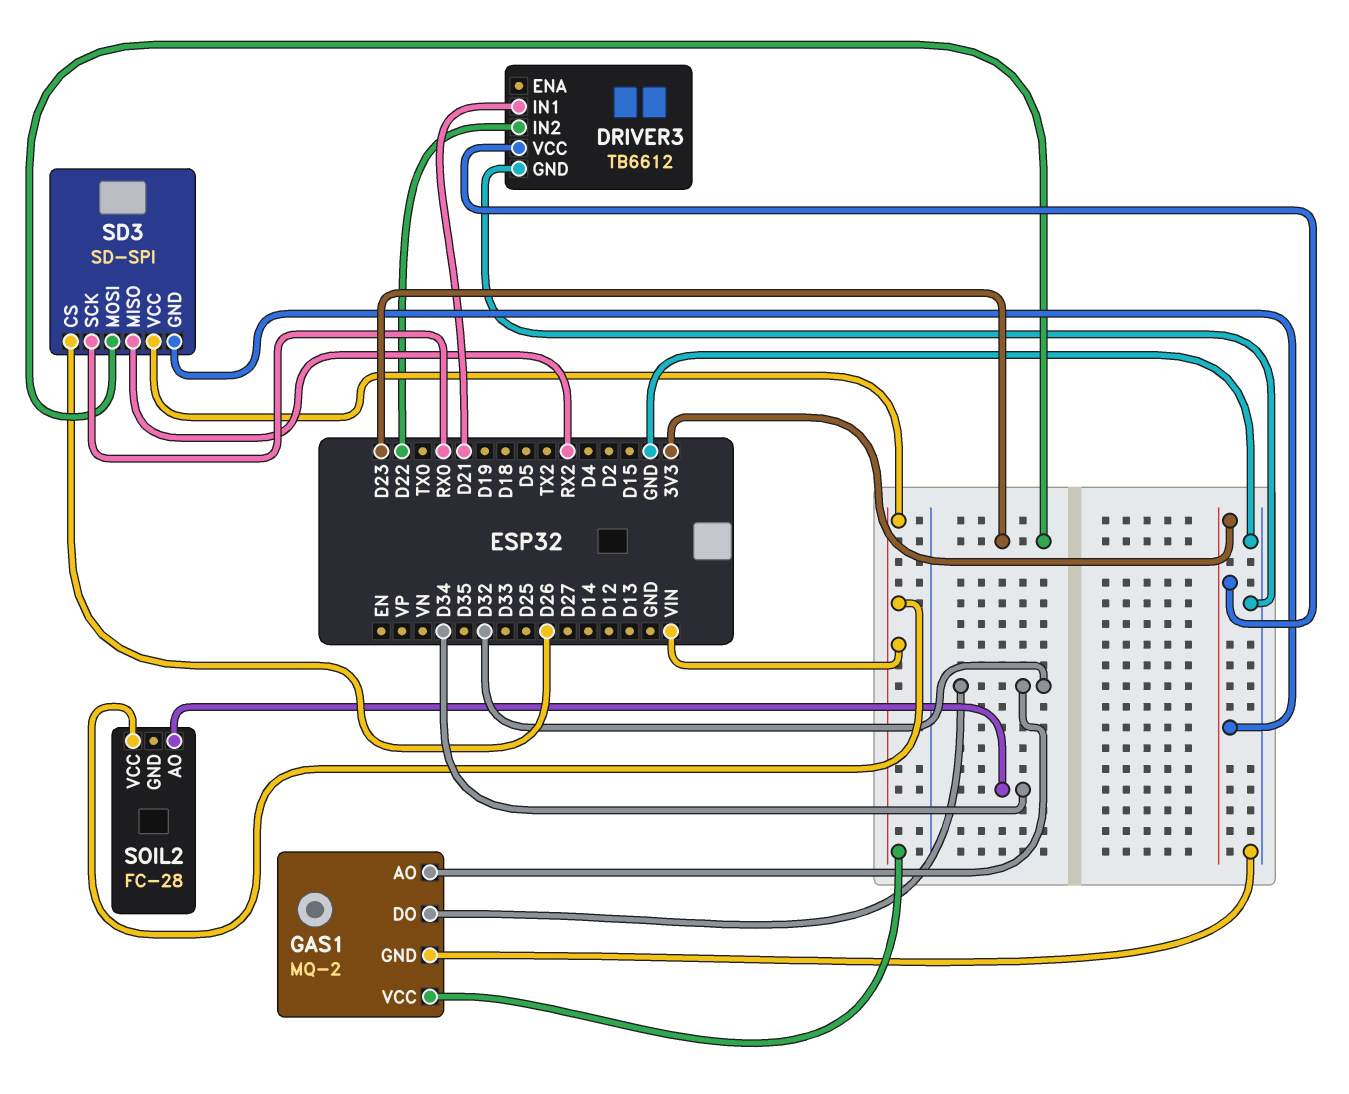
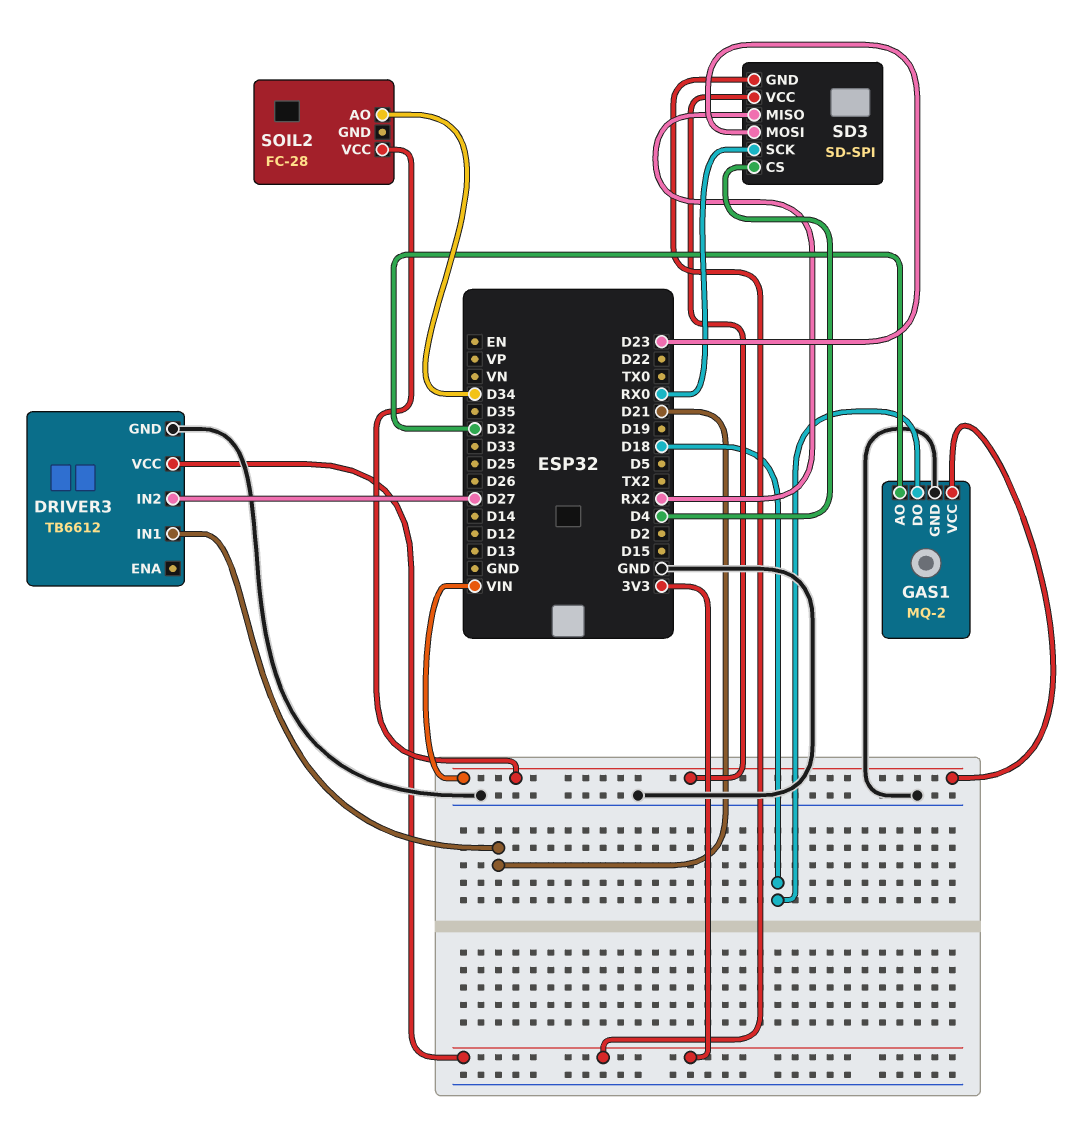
DRIVER3 pin IN2: D22 -> D27
GAS1 pin DO: D32 -> D18
SD3 pin CS: D26 -> D4

